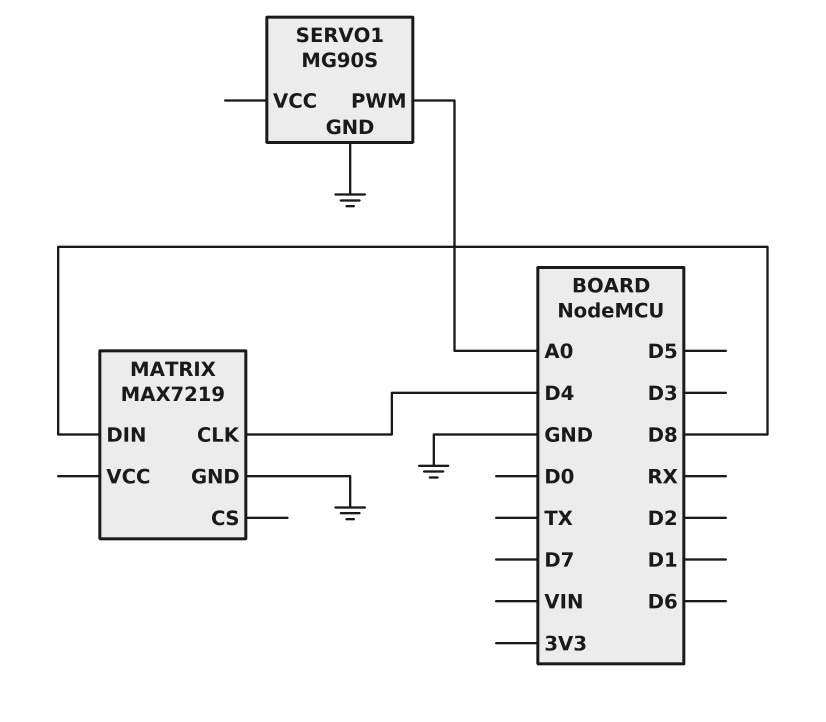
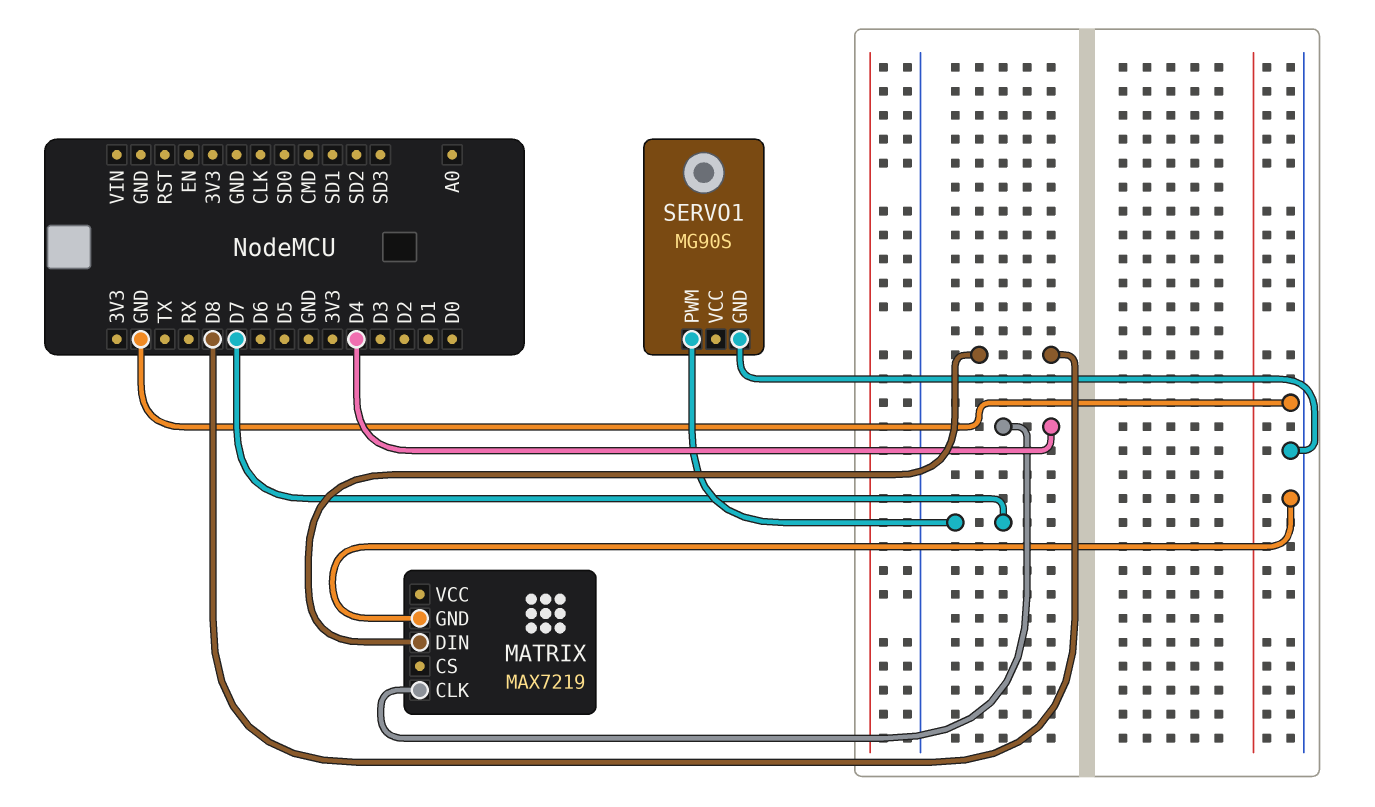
SERVO1 pin PWM: A0 -> D7

